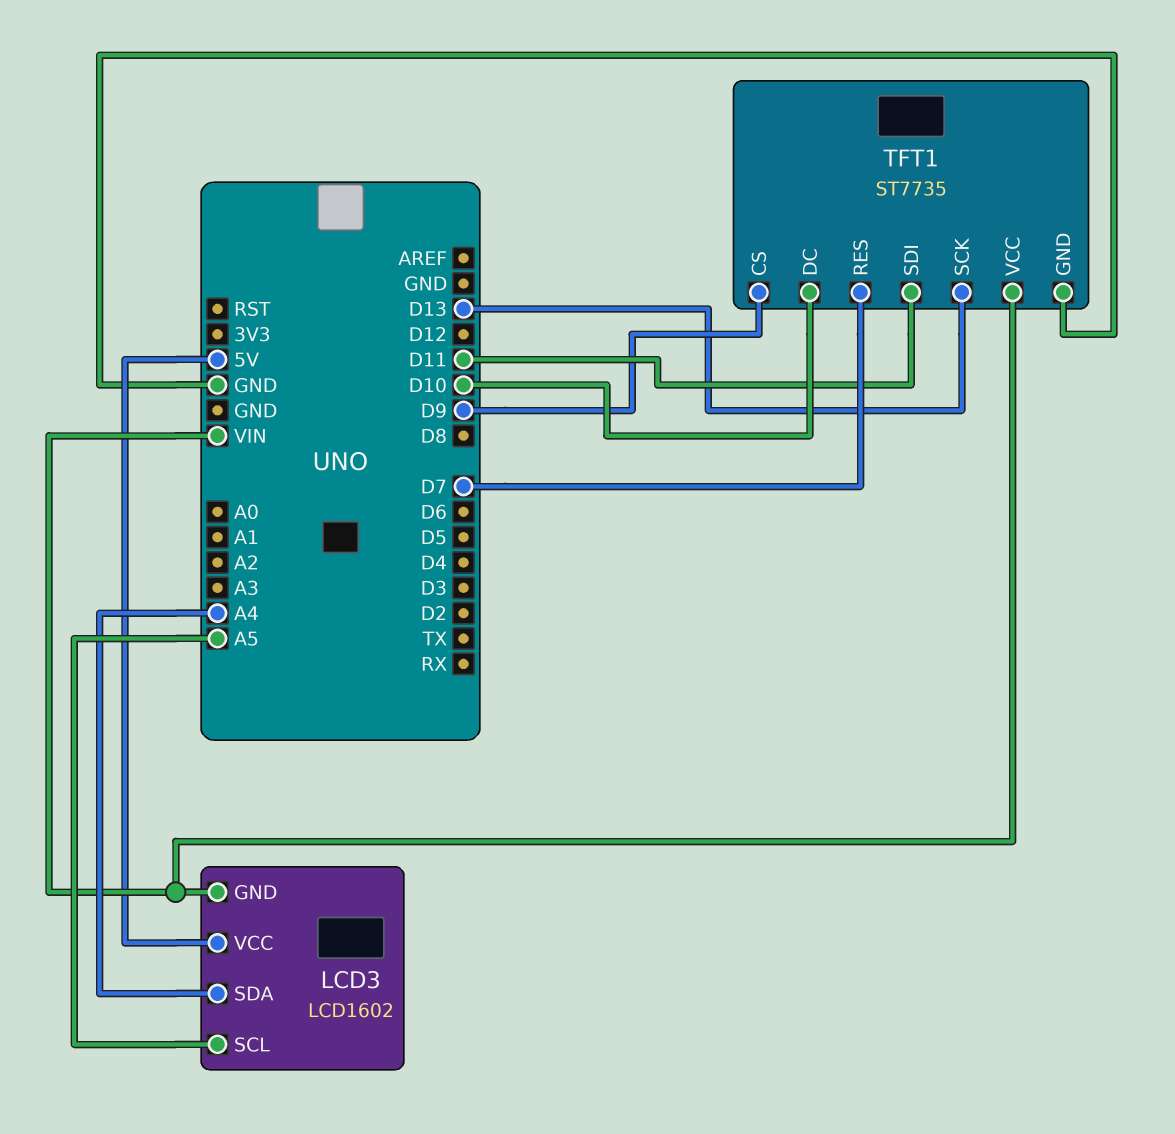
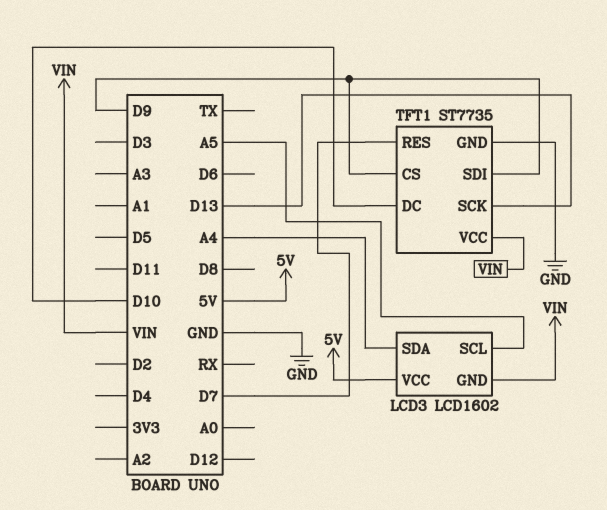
TFT1 pin SDI: D11 -> D9

